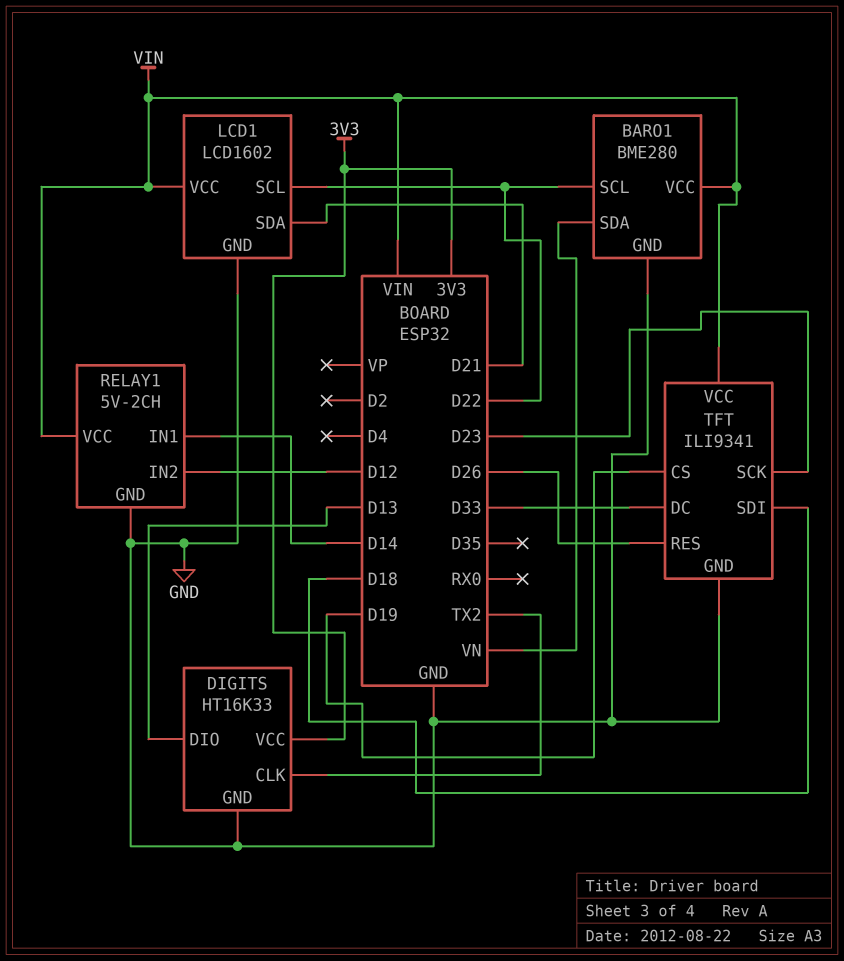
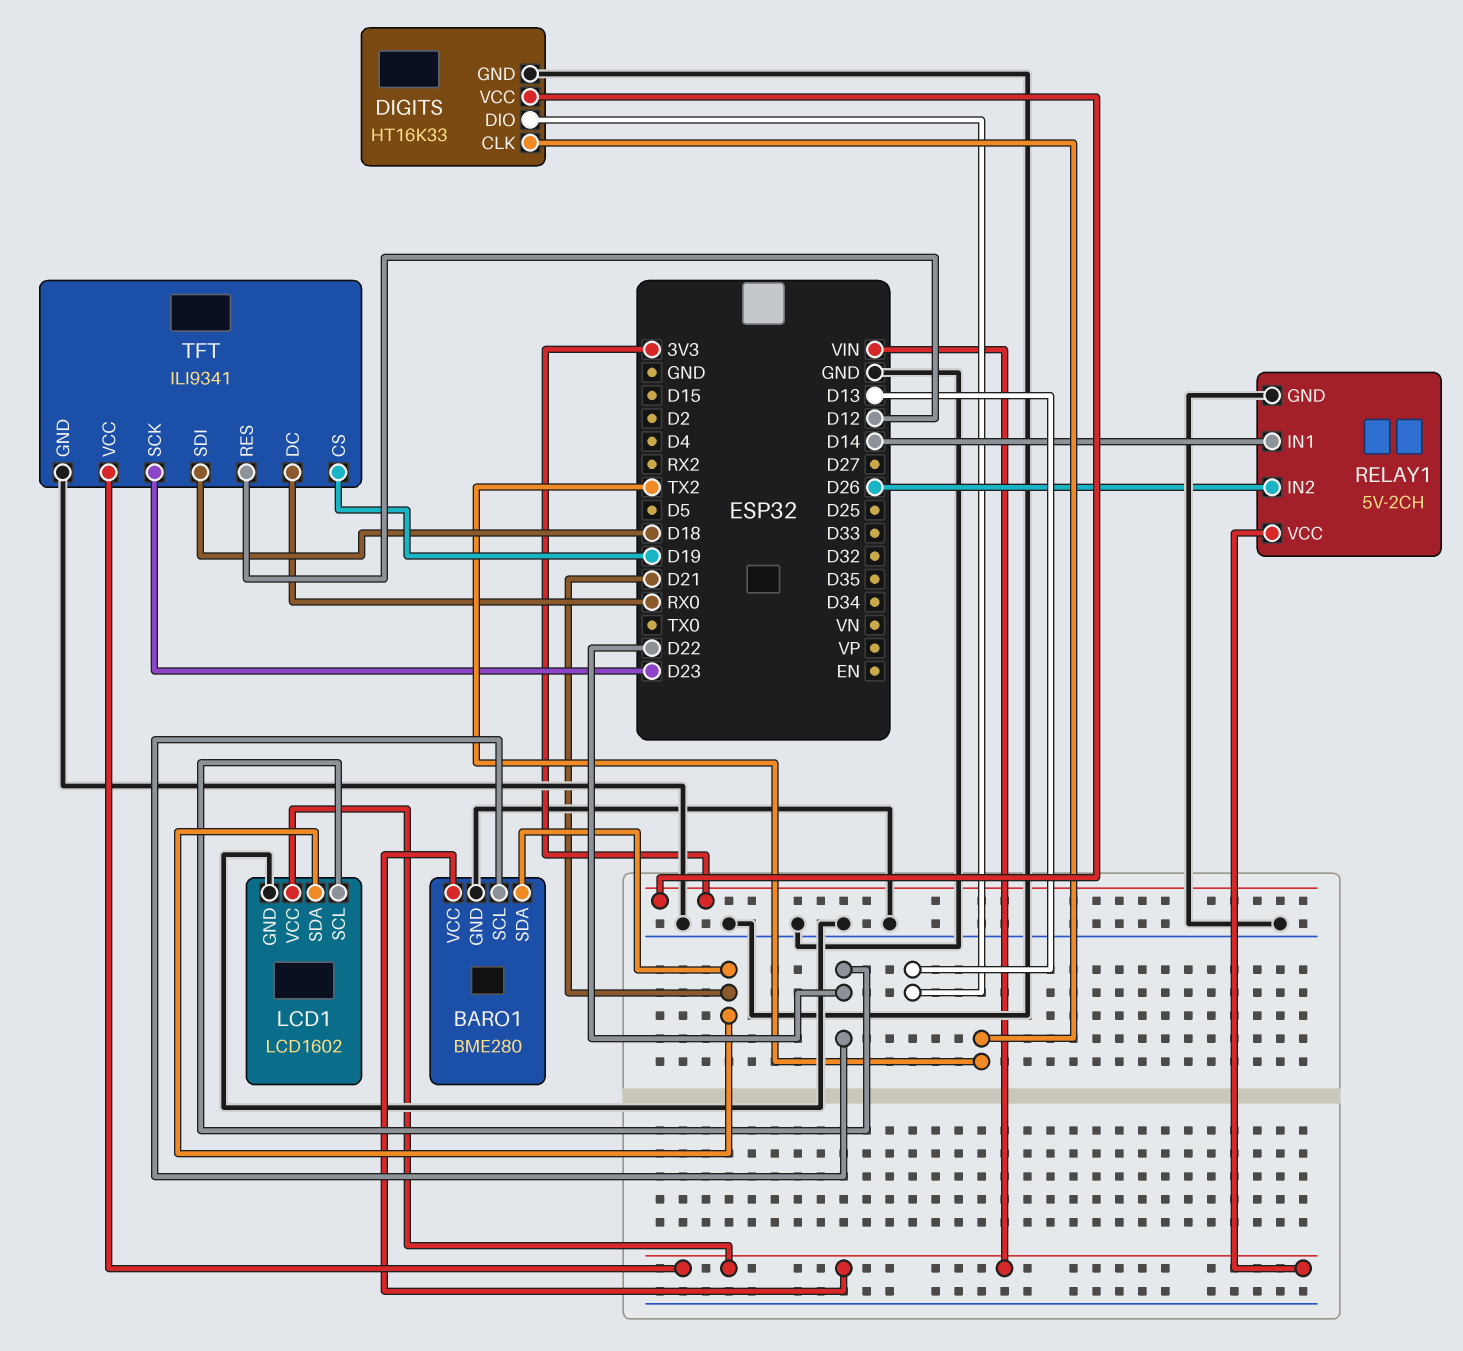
BARO1 pin SDA: VN -> D21
RELAY1 pin IN2: D12 -> D26
TFT pin DC: D33 -> RX0
TFT pin RES: D26 -> D12

